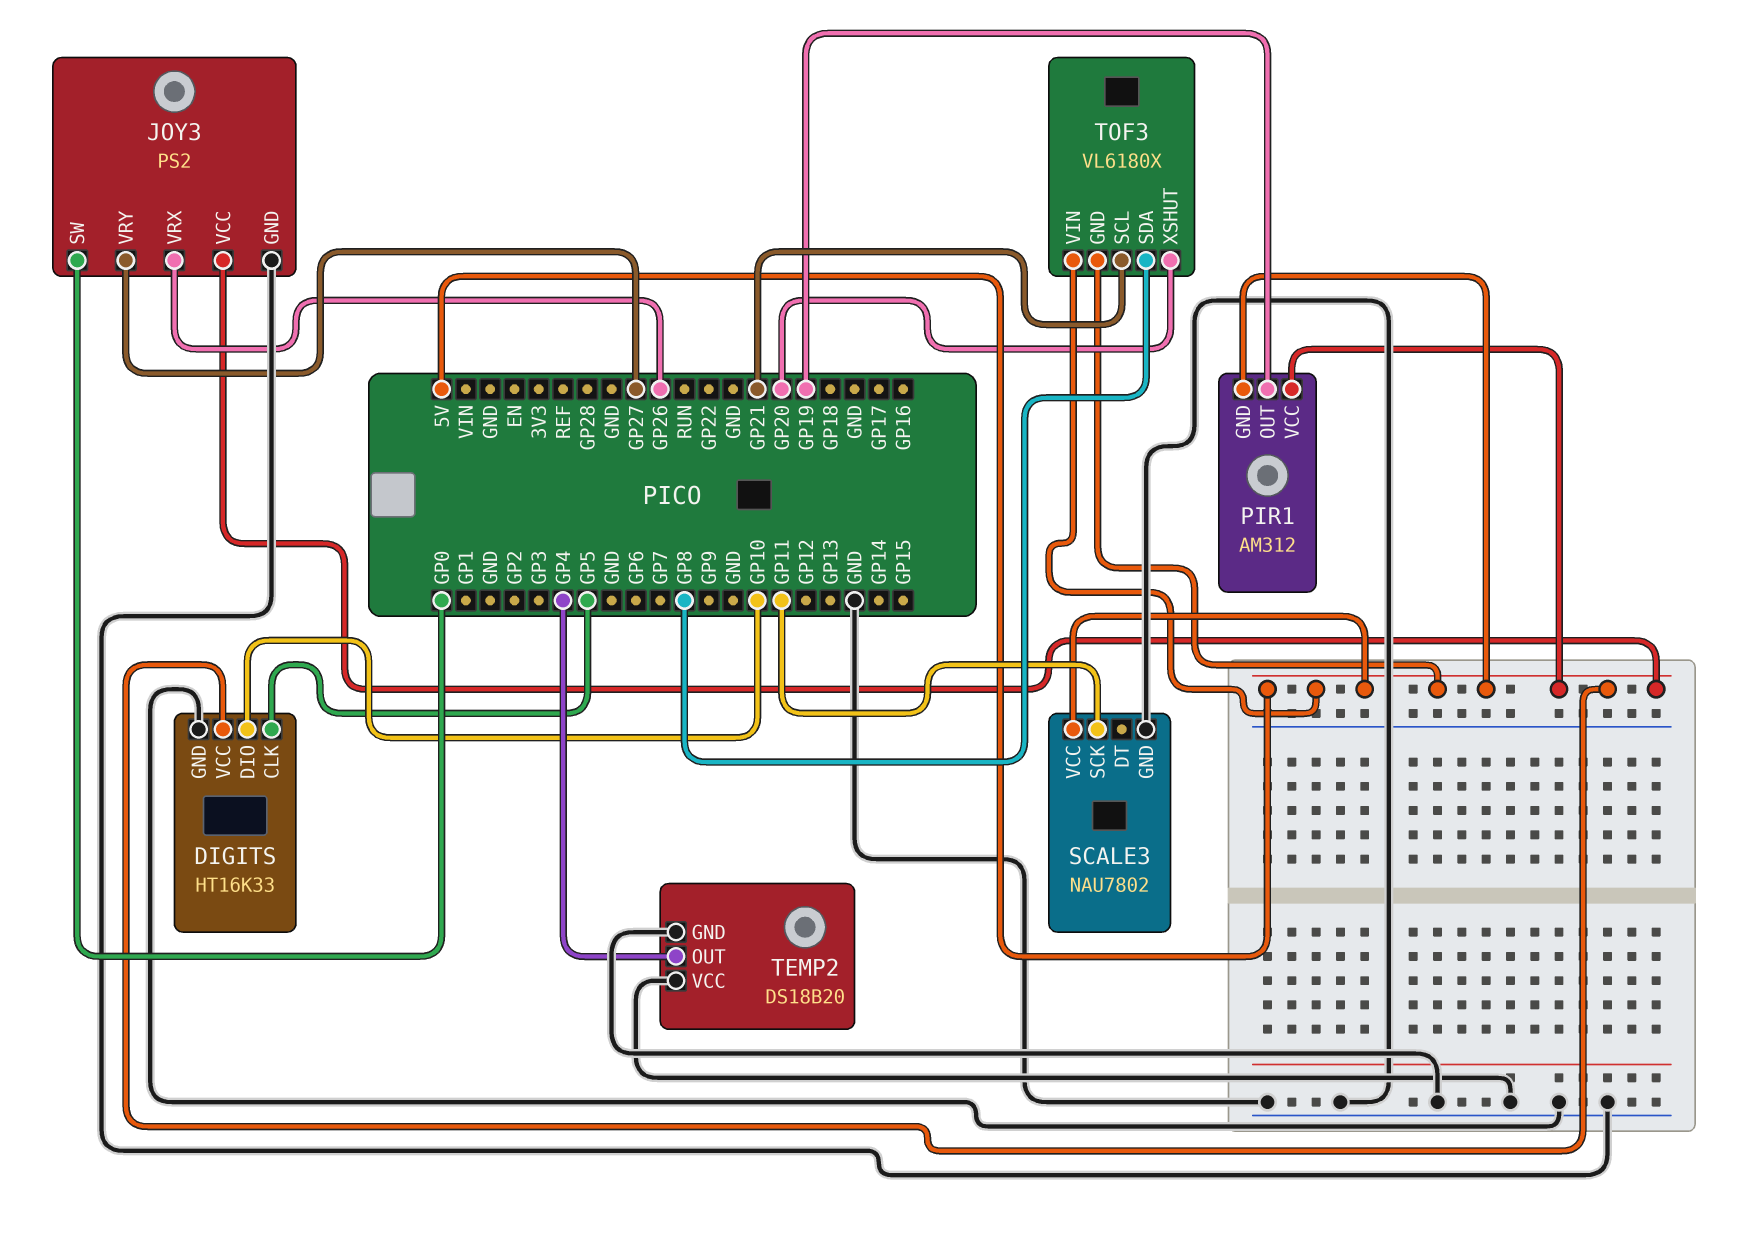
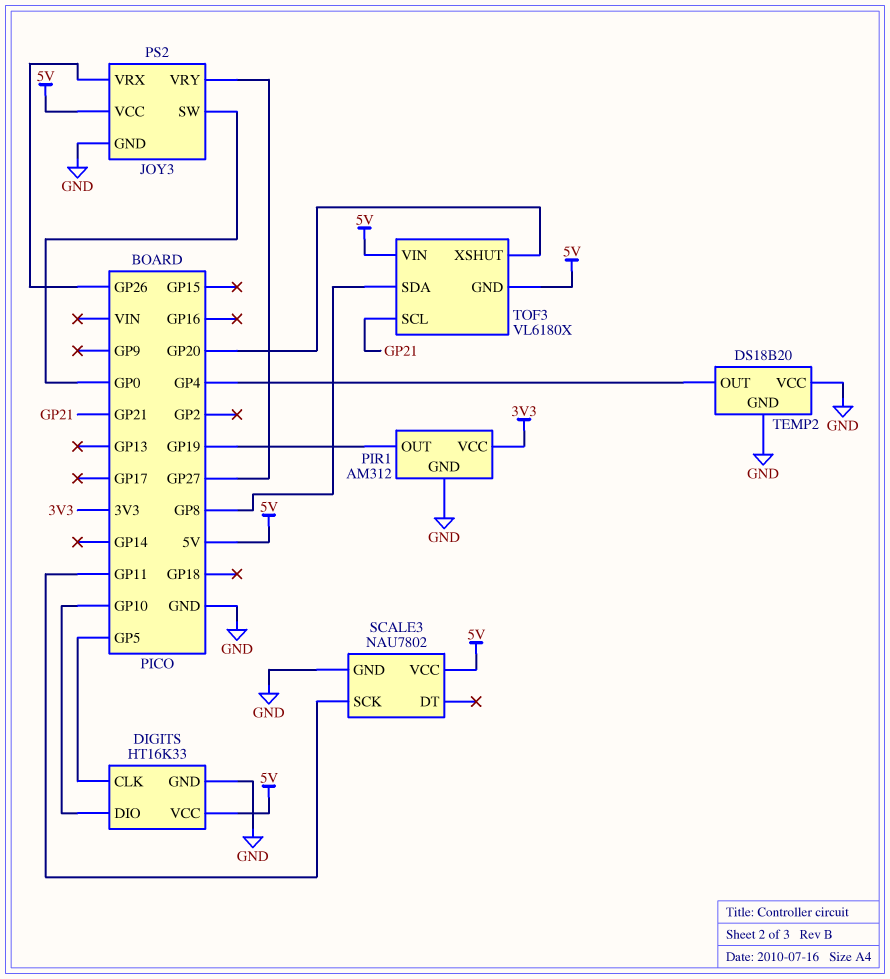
PIR1 pin GND: 5V -> GND
PIR1 pin VCC: 5V -> 3V3

